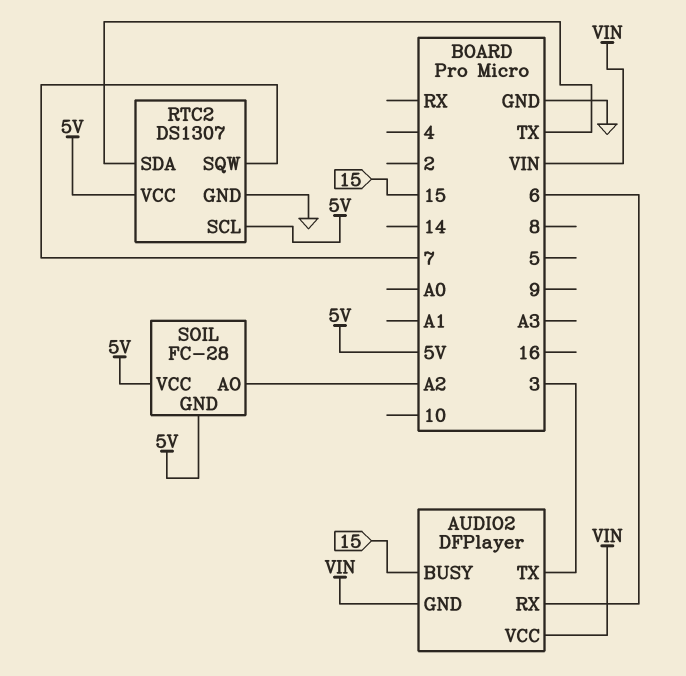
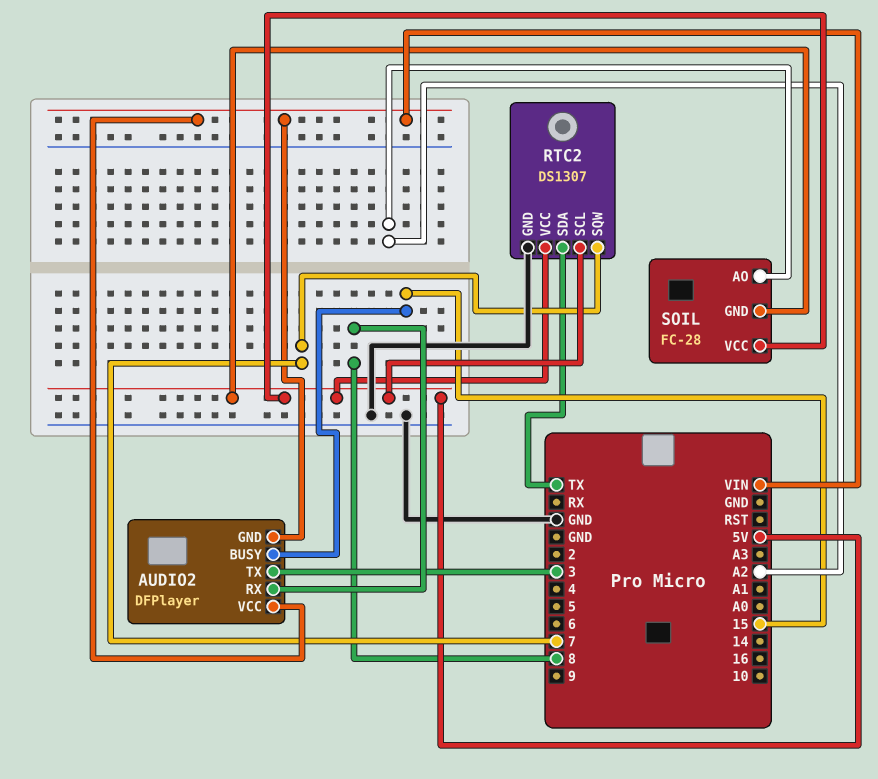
AUDIO2 pin RX: 6 -> 8

